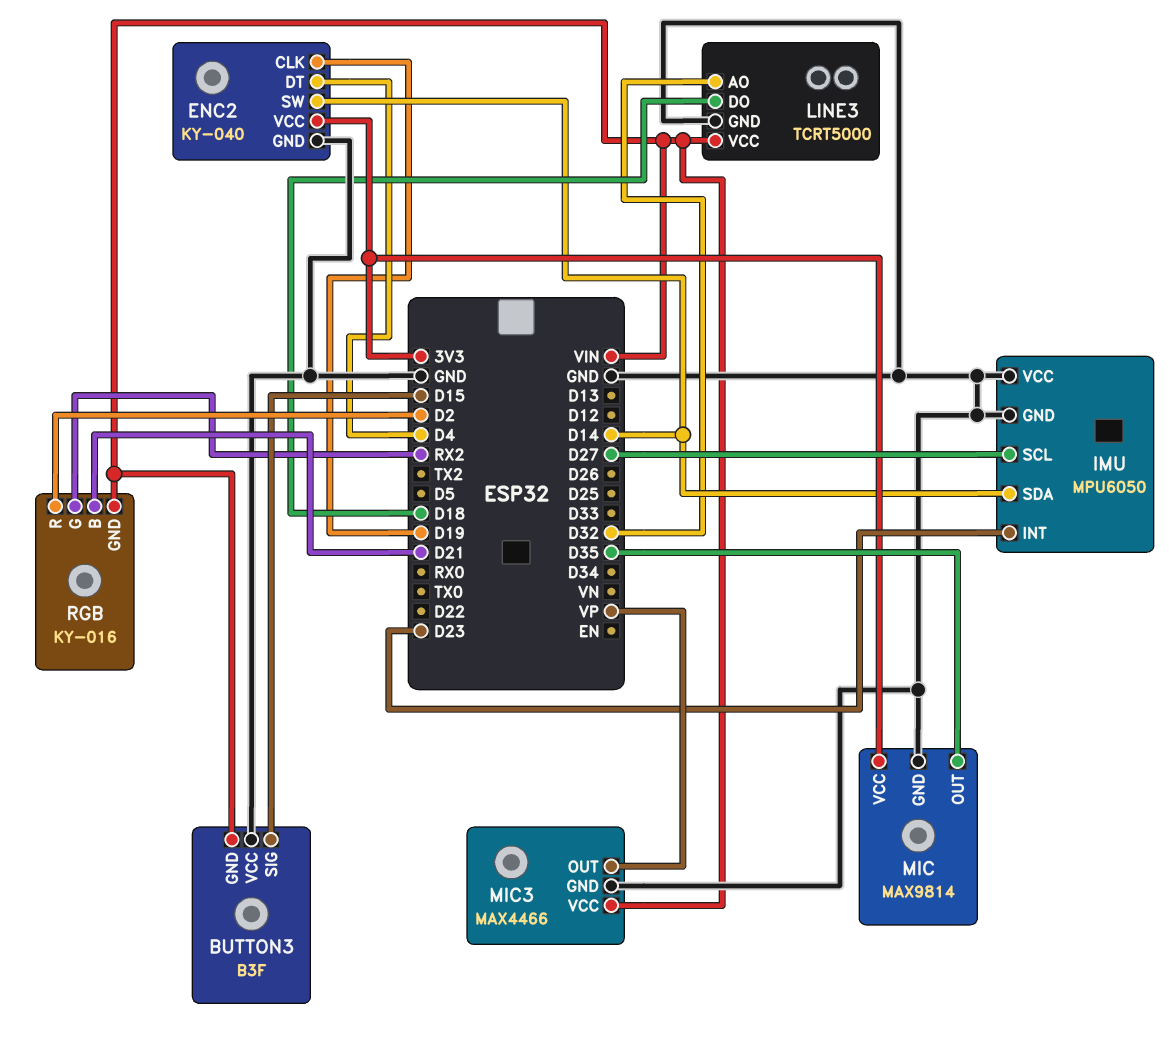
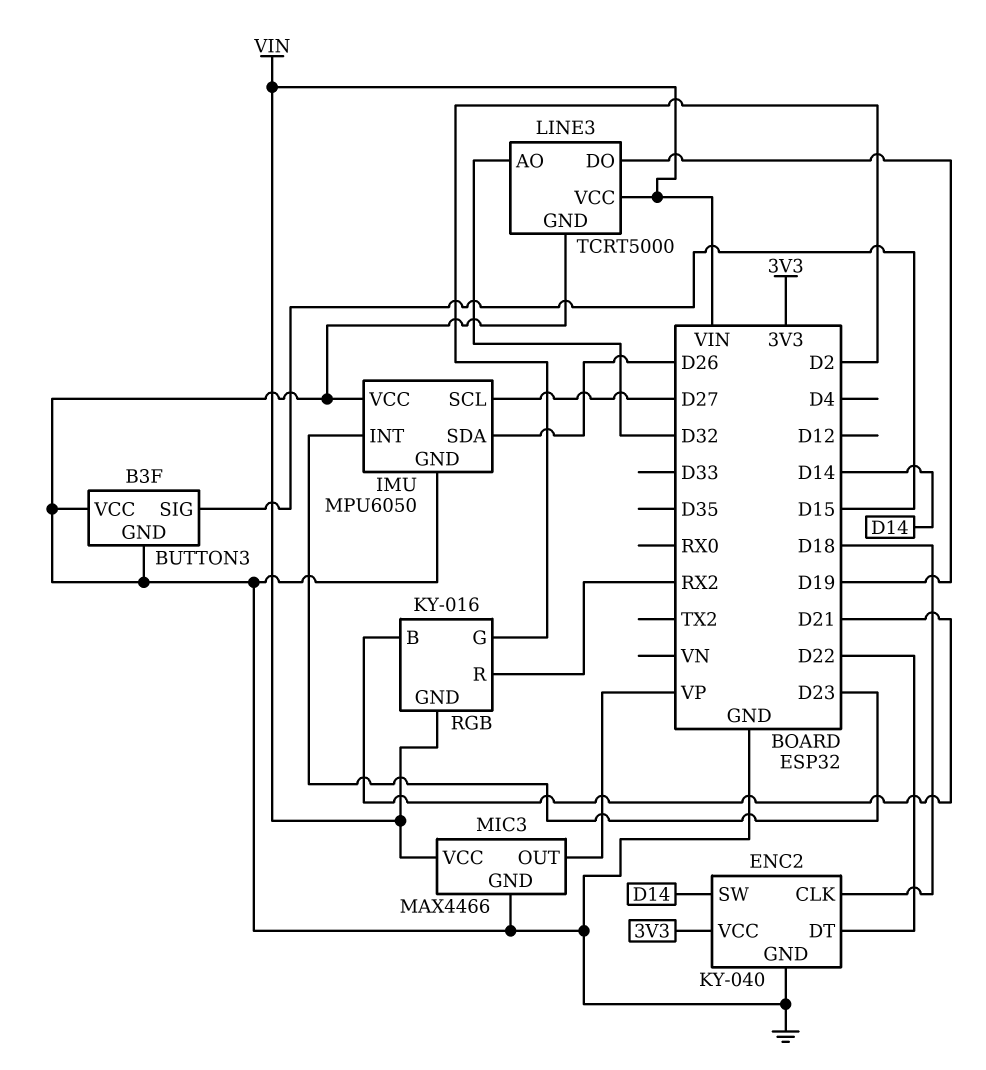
BUTTON3 pin GND: VIN -> GND
ENC2 pin CLK: D19 -> D18
ENC2 pin DT: D4 -> D22
IMU pin SDA: D14 -> D26
LINE3 pin DO: D18 -> D19
MIC: MAX9814 -> none
MIC pin GND: GND -> none
MIC pin OUT: D35 -> none
MIC pin VCC: 3V3 -> none
RGB pin G: RX2 -> D2
RGB pin R: D2 -> RX2

